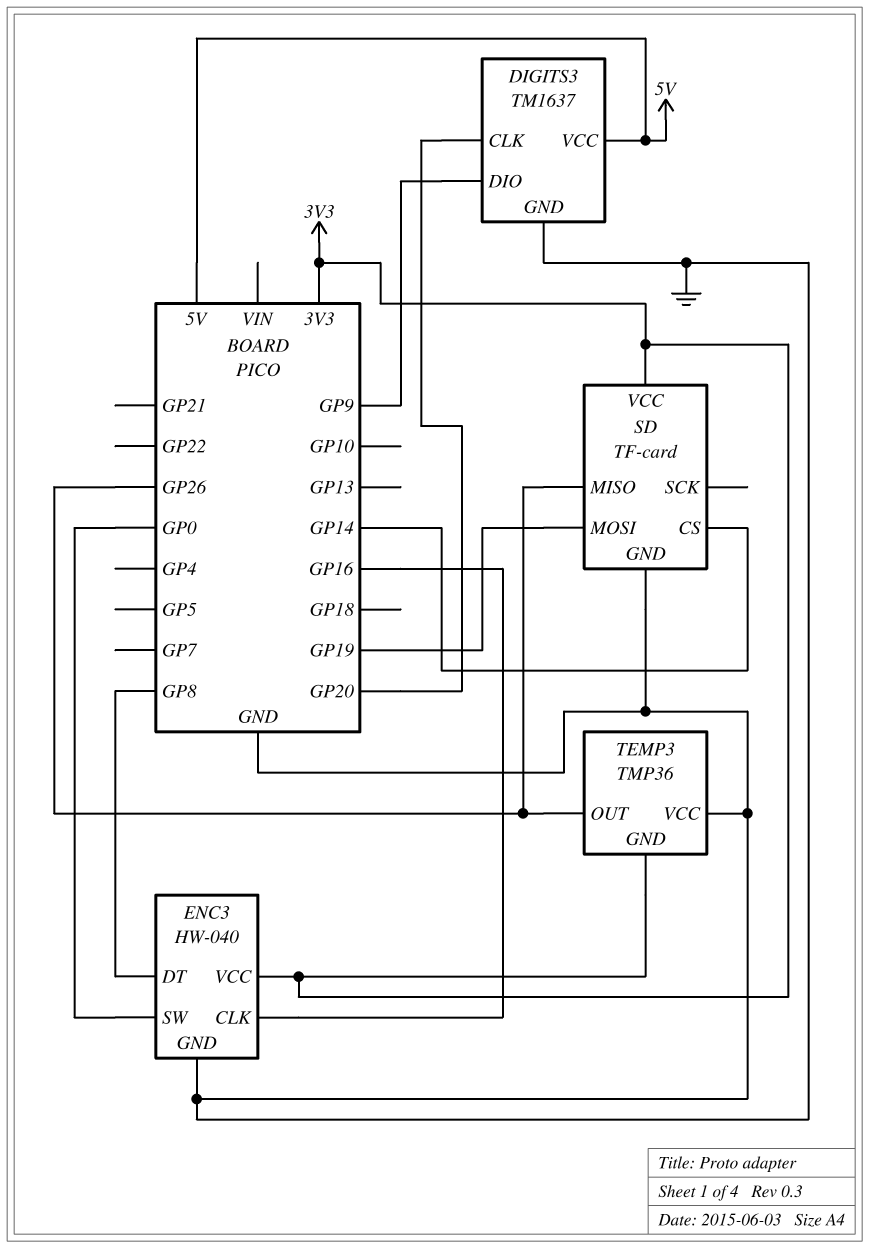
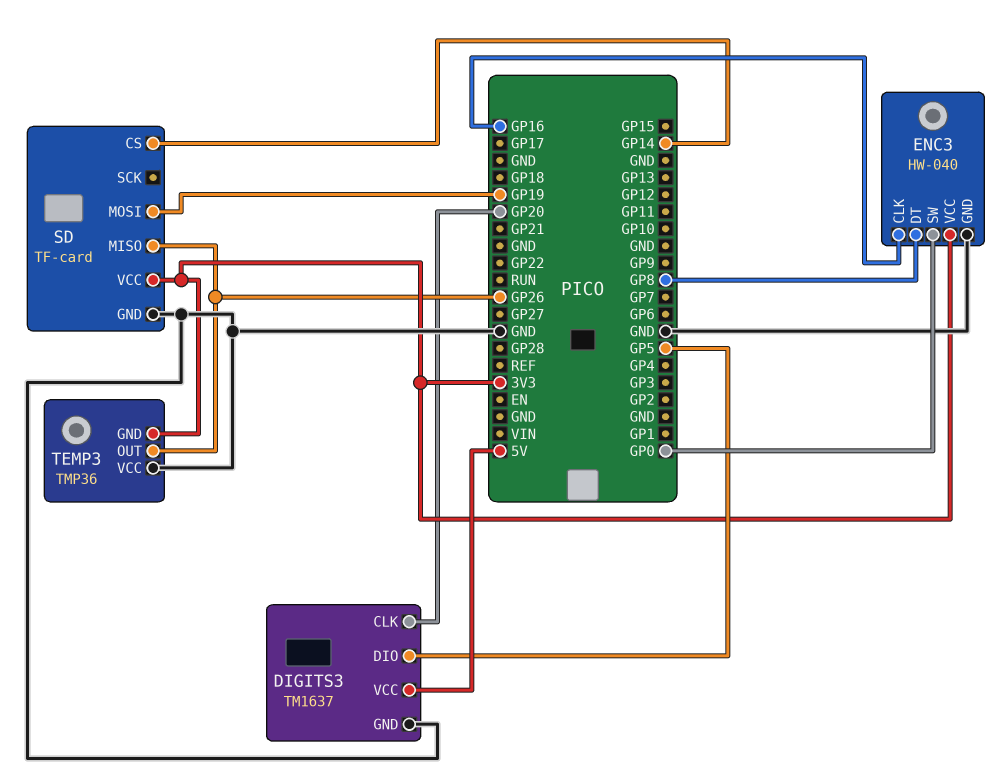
DIGITS3 pin DIO: GP9 -> GP5

